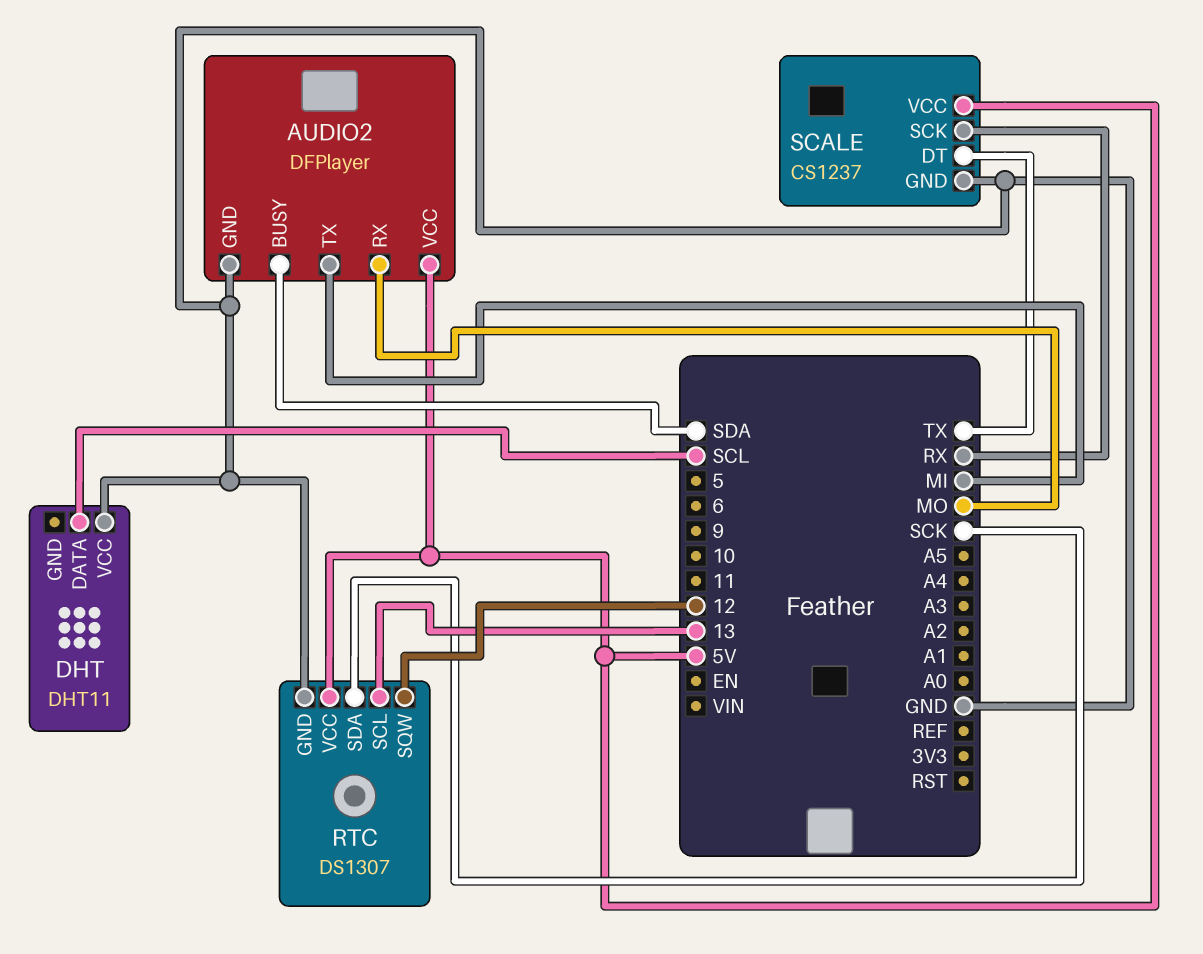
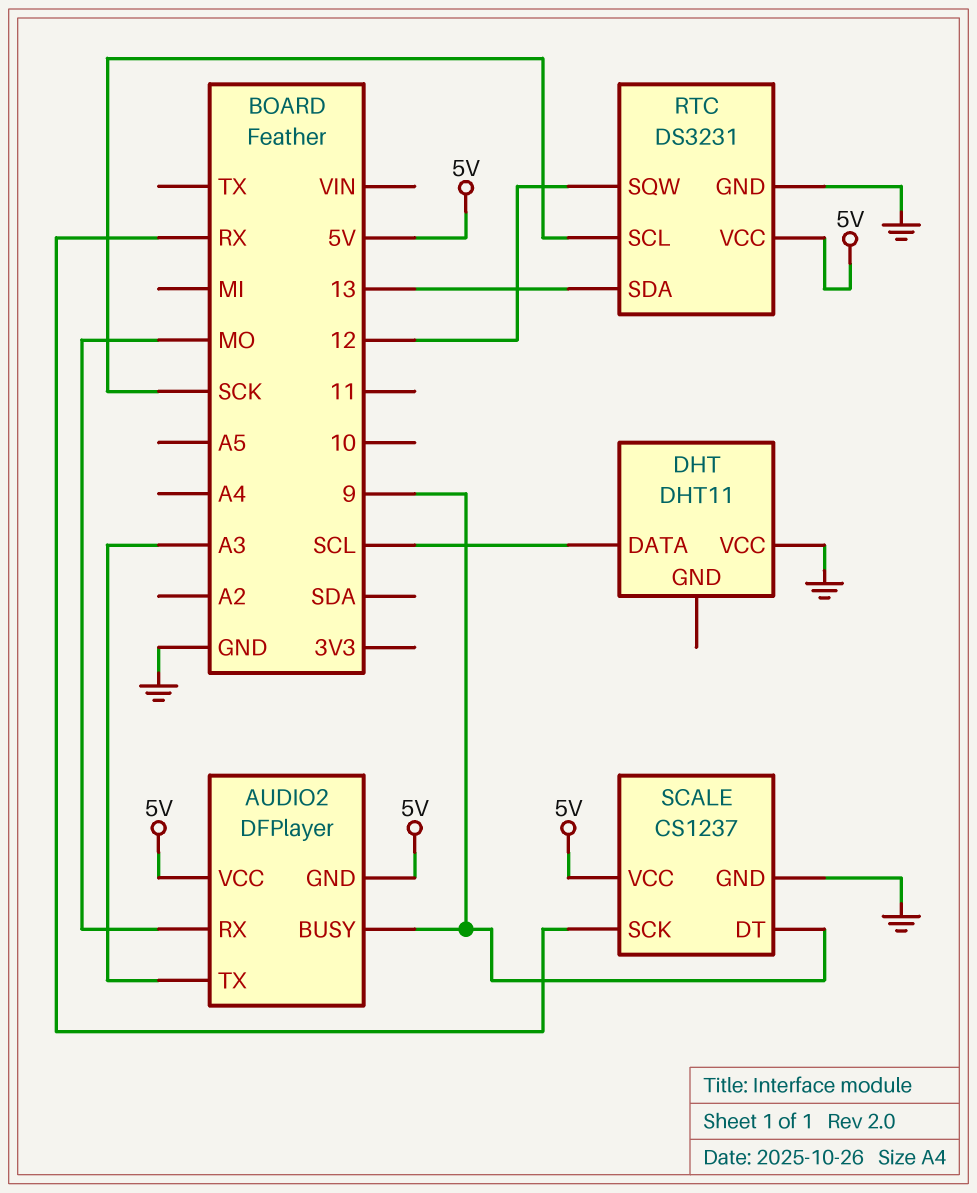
AUDIO2 pin BUSY: SDA -> 9
AUDIO2 pin GND: GND -> 5V
AUDIO2 pin TX: MI -> A3
RTC: DS1307 -> DS3231
RTC pin SCL: 13 -> SCK
RTC pin SDA: SCK -> 13
SCALE pin DT: TX -> 9

